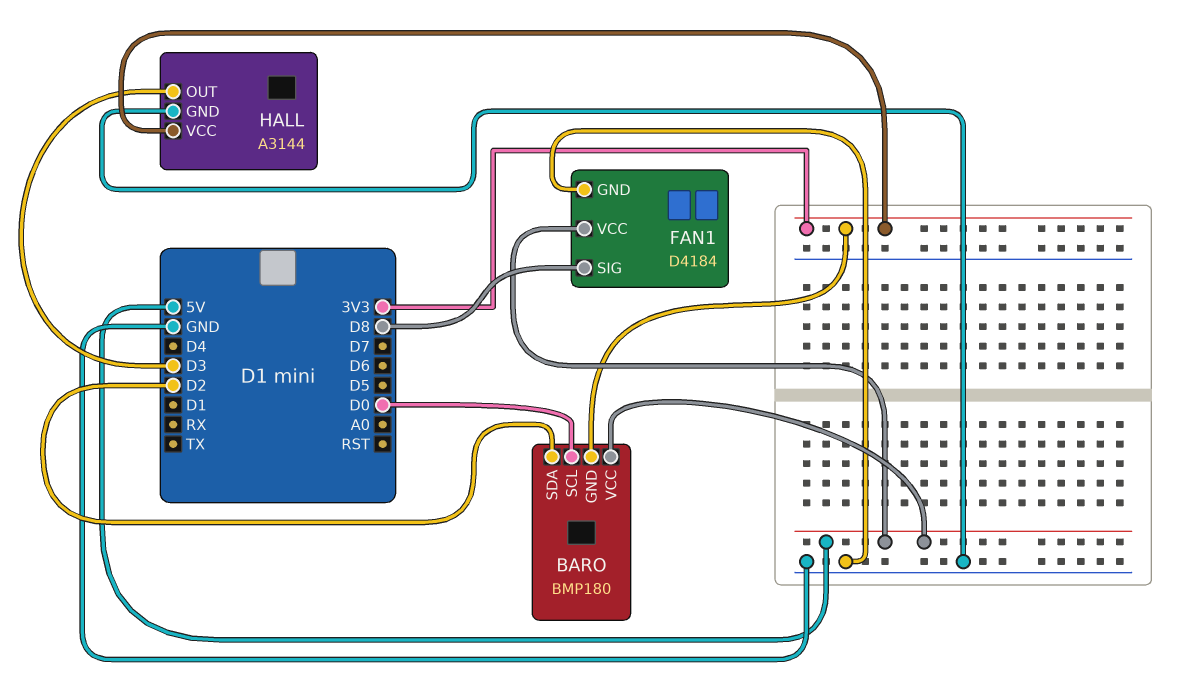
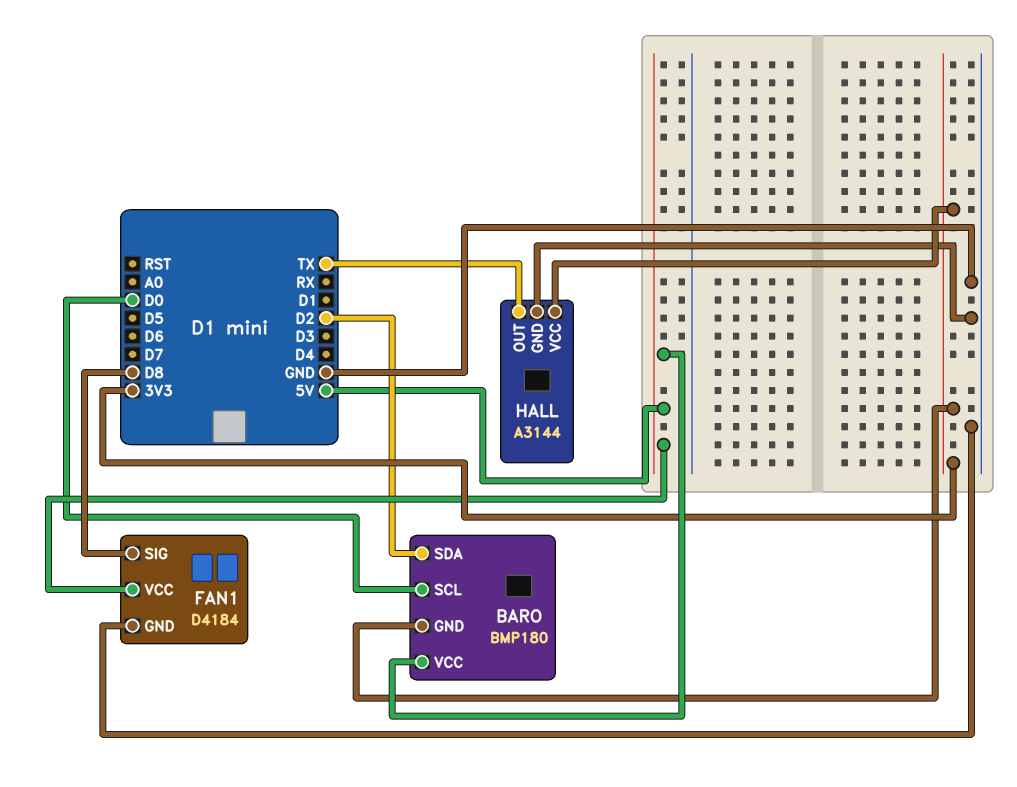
HALL pin OUT: D3 -> TX

